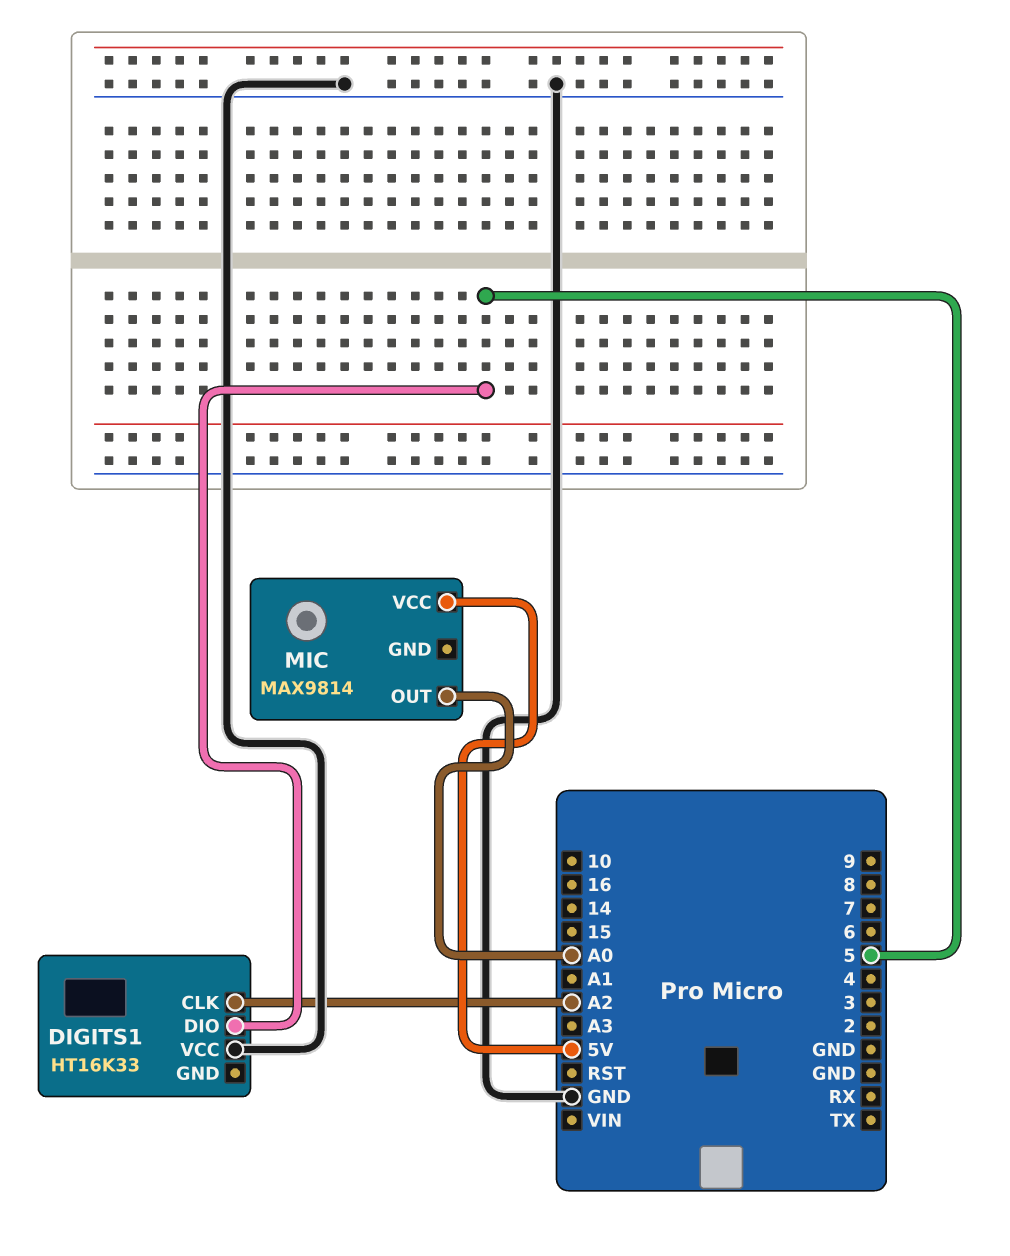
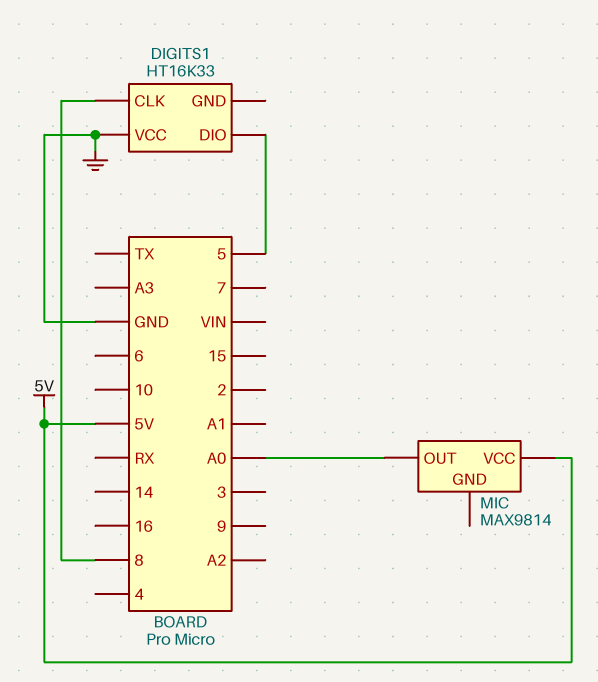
DIGITS1 pin CLK: A2 -> 8

